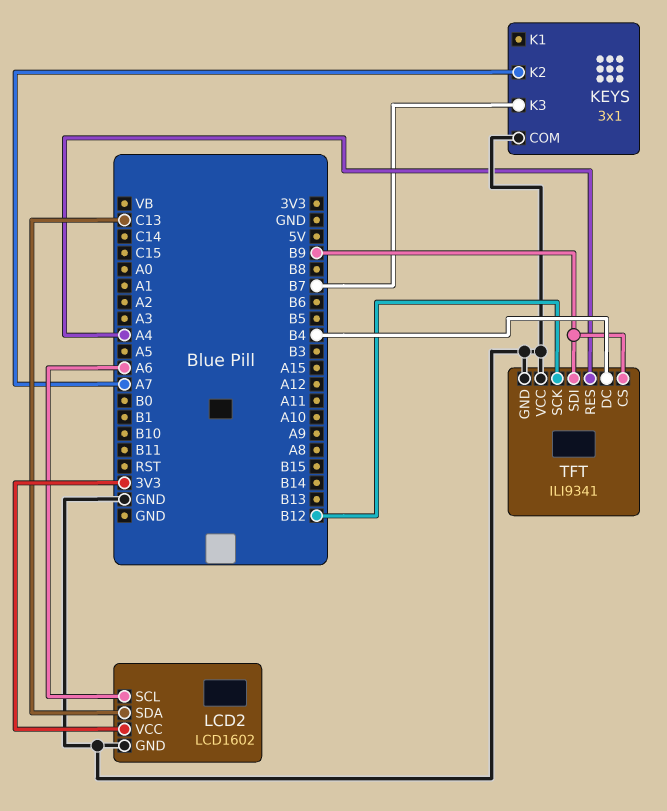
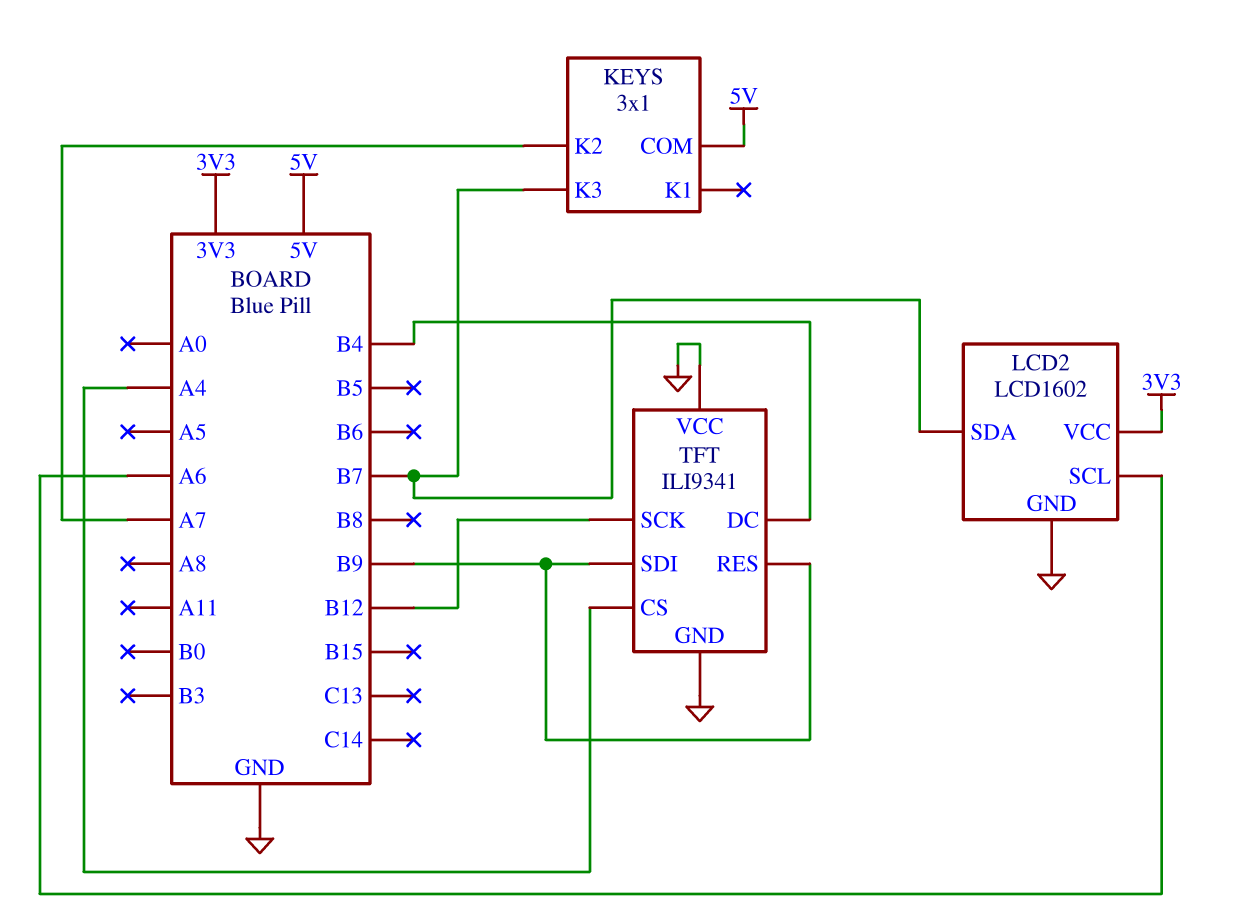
KEYS pin COM: GND -> 5V
LCD2 pin SDA: C13 -> B7
TFT pin CS: B9 -> A4
TFT pin RES: A4 -> B9

